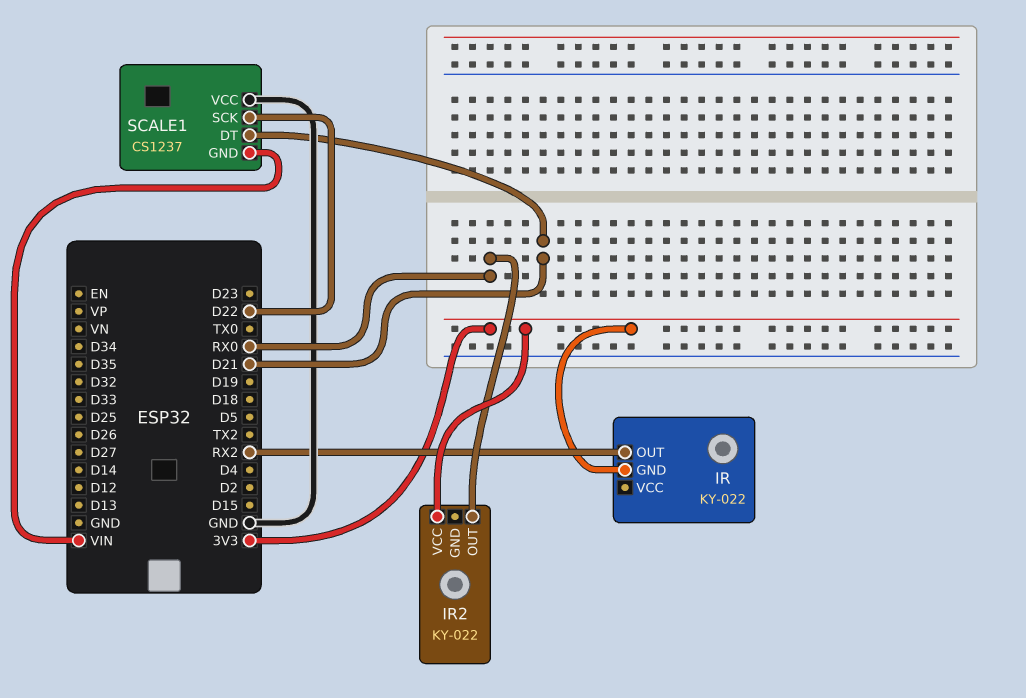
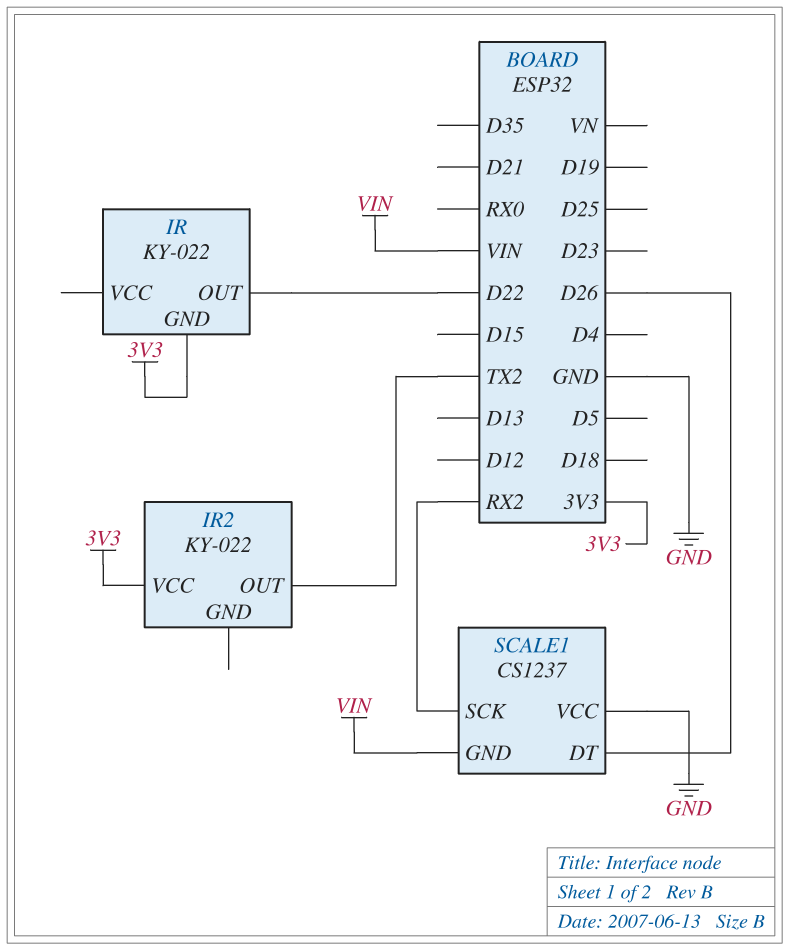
IR pin OUT: RX2 -> D22
IR2 pin OUT: RX0 -> TX2
SCALE1 pin DT: D21 -> D26
SCALE1 pin SCK: D22 -> RX2

